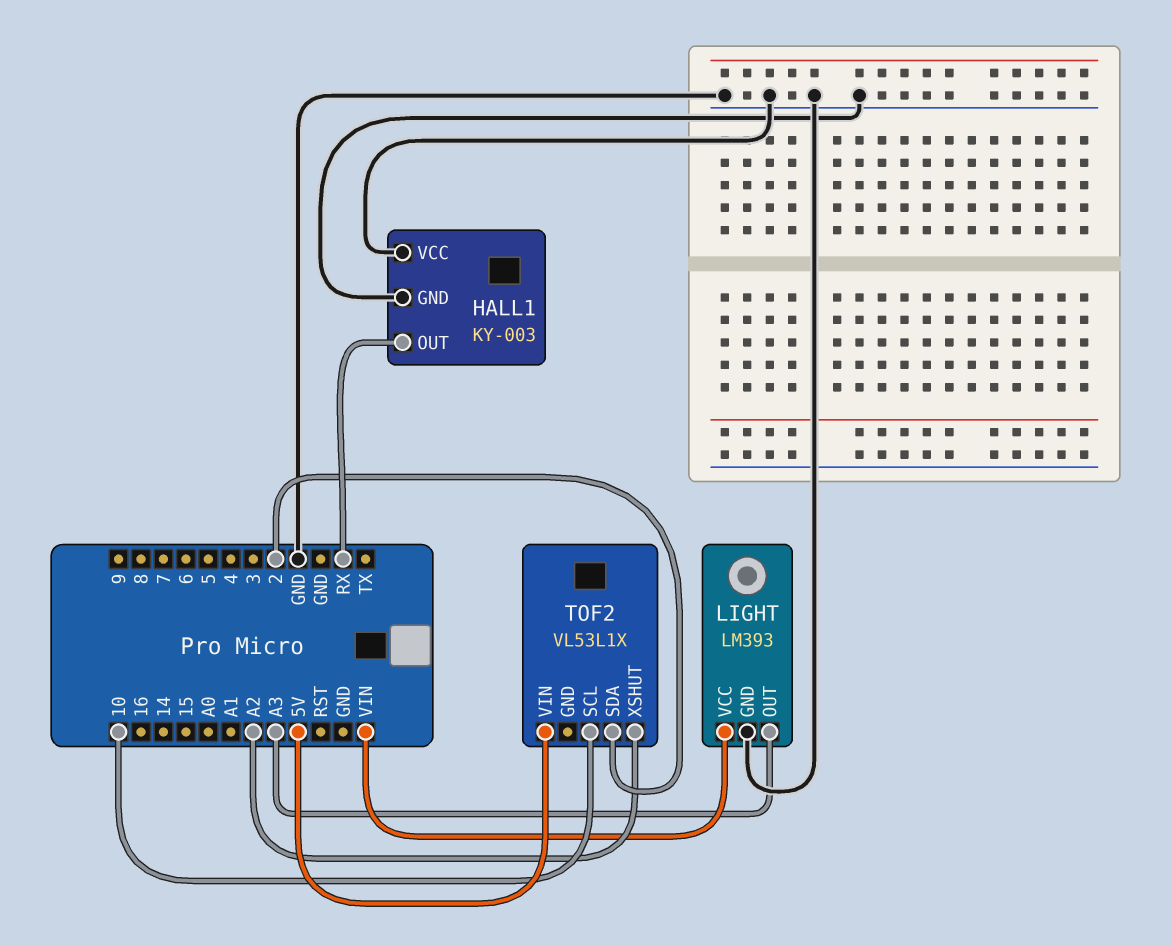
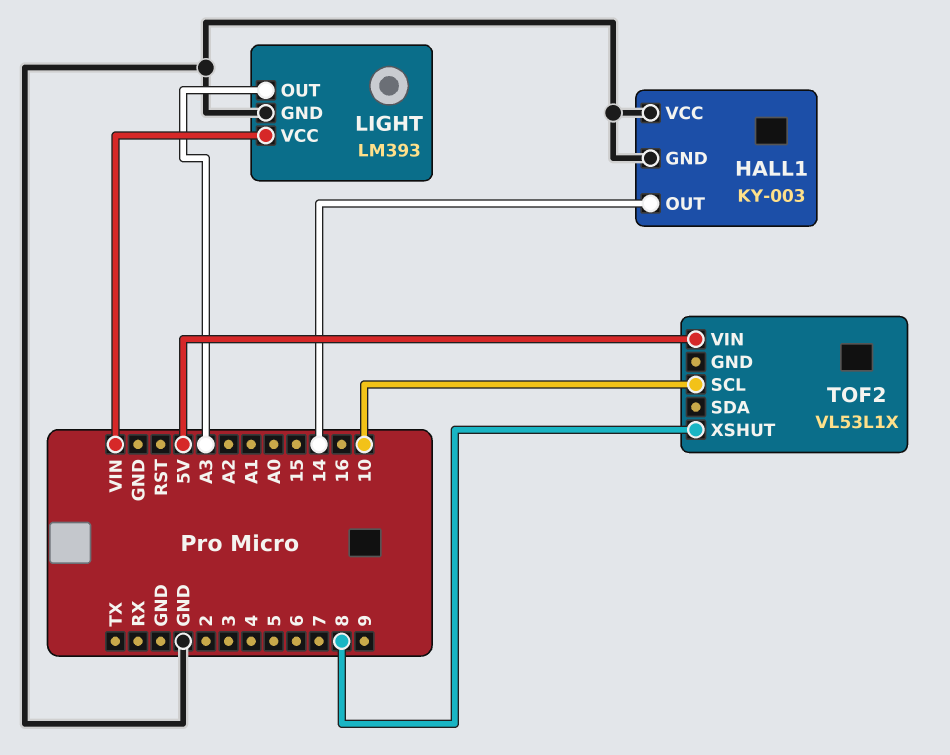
HALL1 pin OUT: RX -> 14
TOF2 pin SDA: 2 -> none
TOF2 pin XSHUT: A2 -> 8

